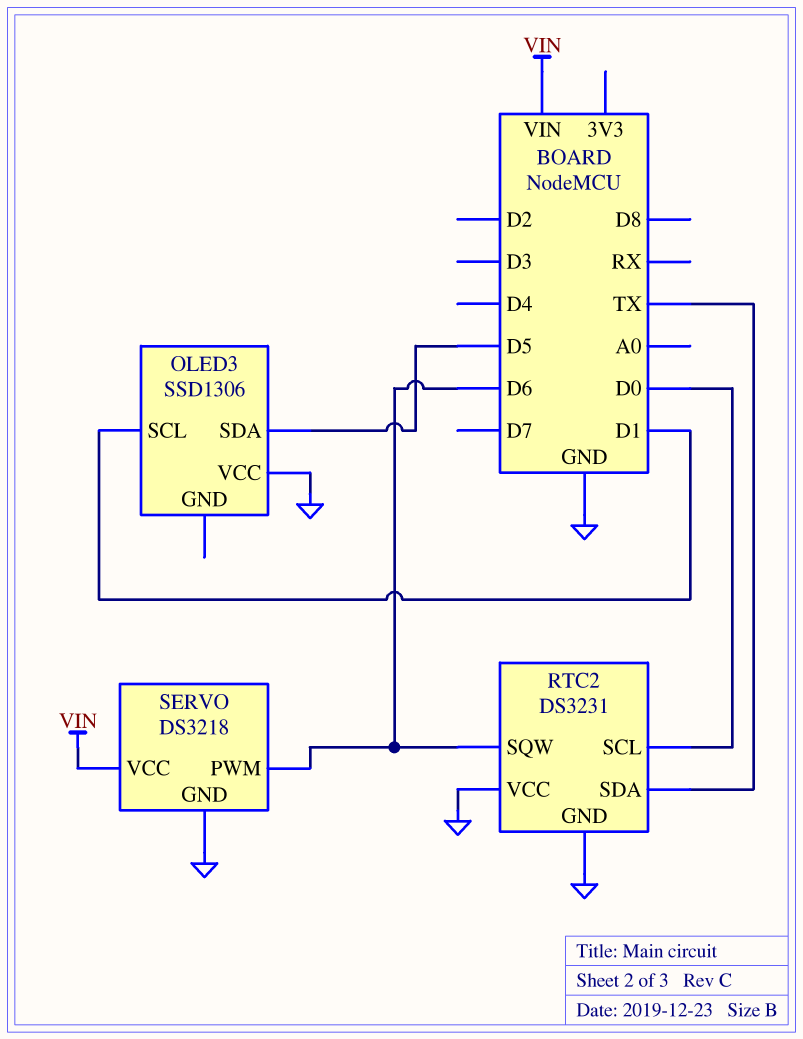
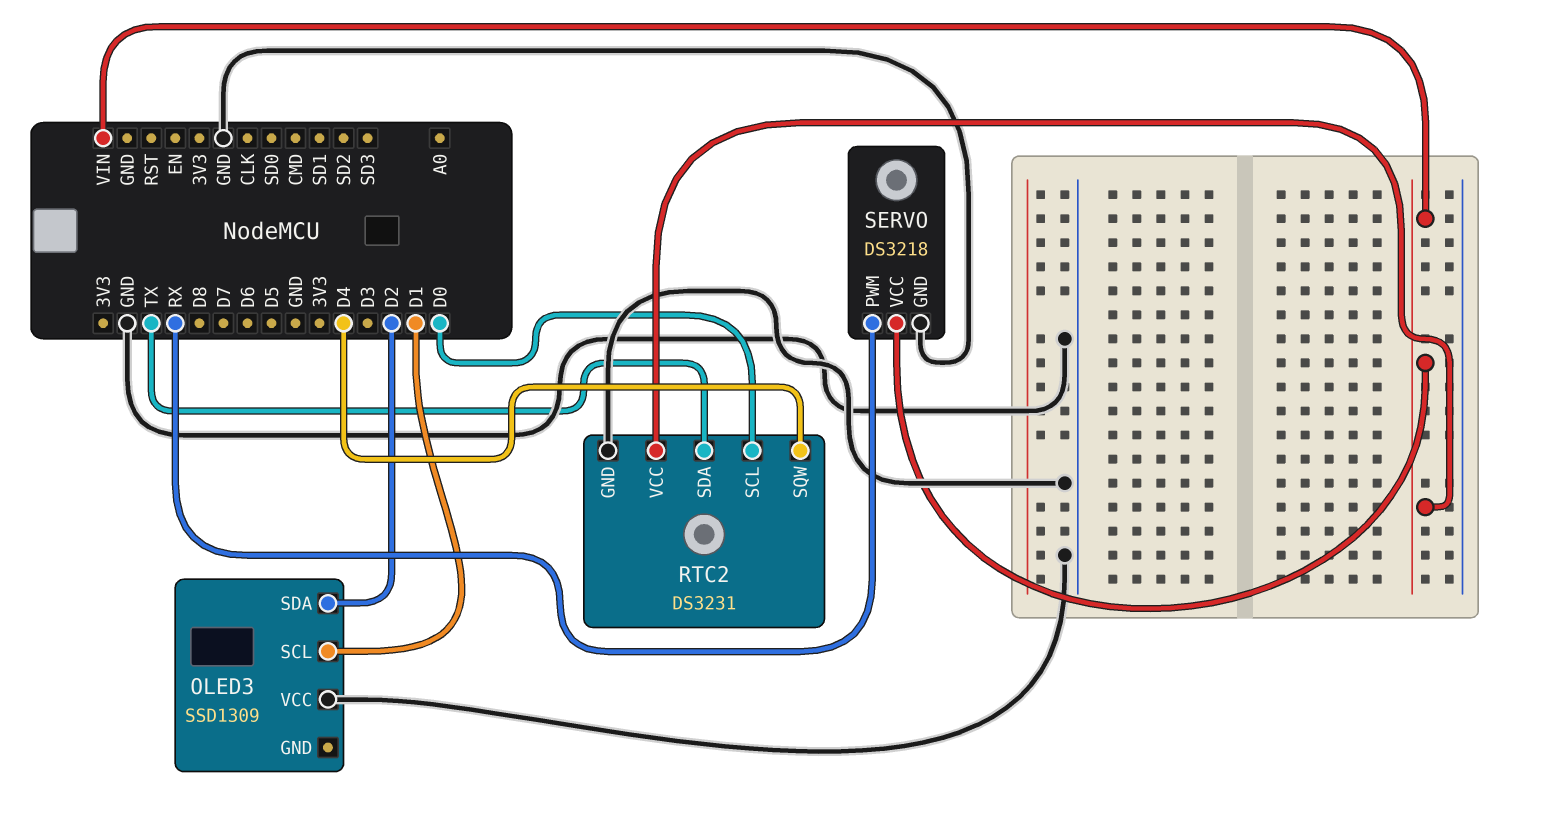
OLED3: SSD1306 -> SSD1309
OLED3 pin SDA: D5 -> D2
RTC2 pin SQW: D6 -> D4
RTC2 pin VCC: GND -> VIN
SERVO pin PWM: D6 -> RX

